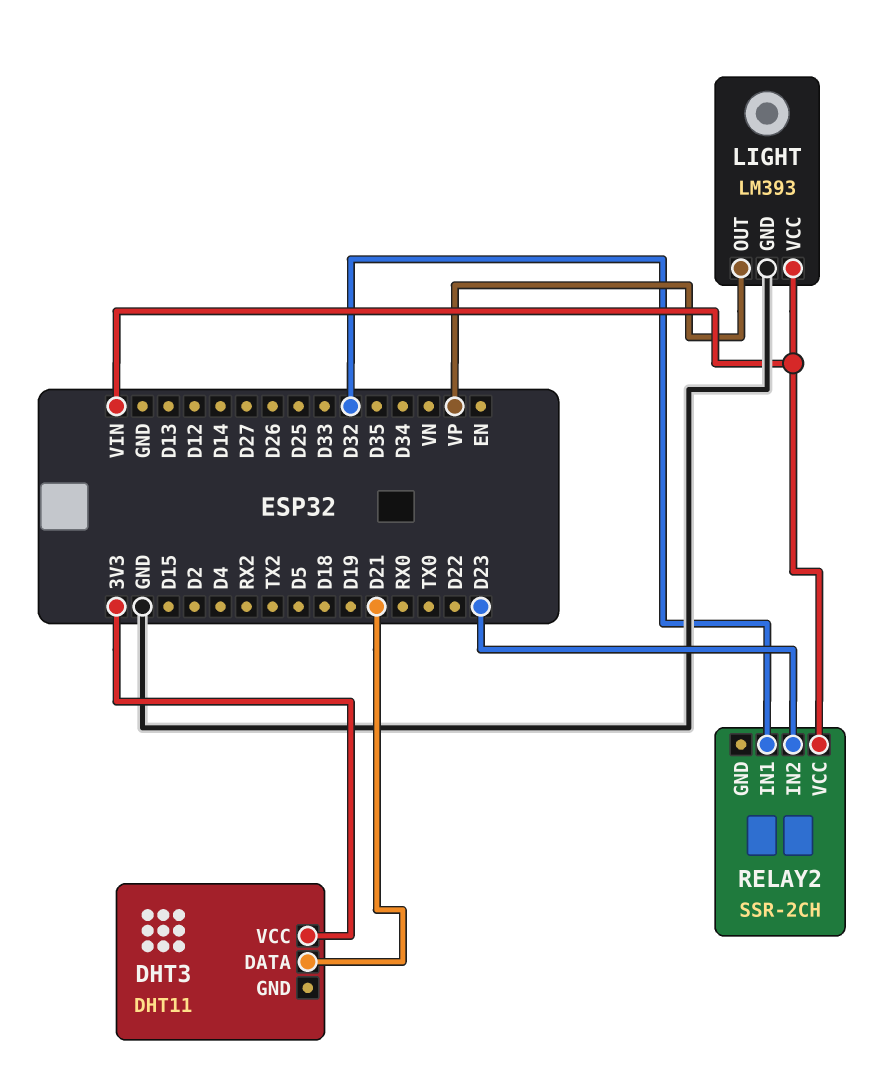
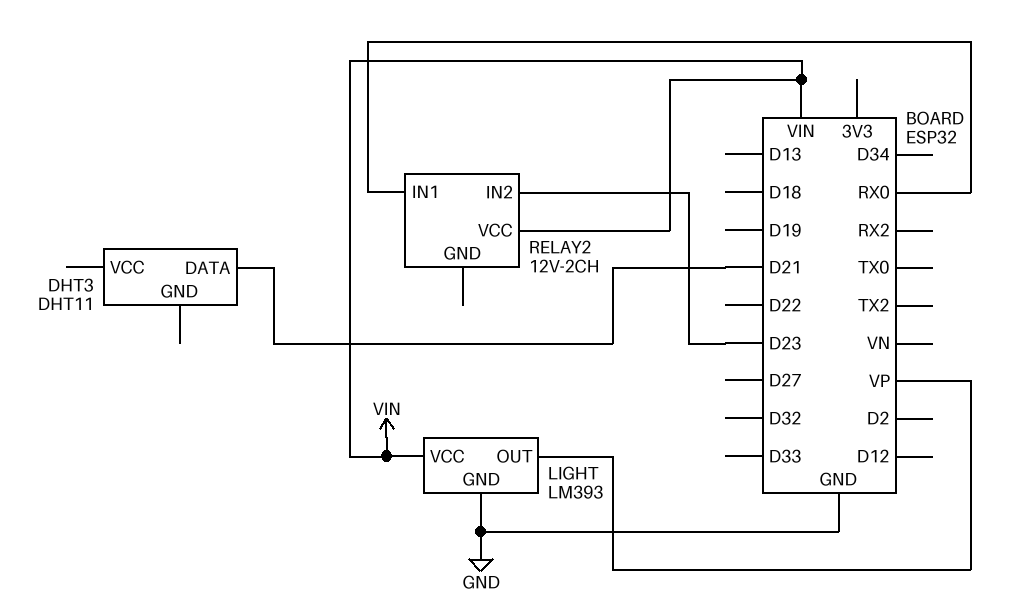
DHT3 pin VCC: 3V3 -> none
RELAY2: SSR-2CH -> 12V-2CH
RELAY2 pin IN1: D32 -> RX0

